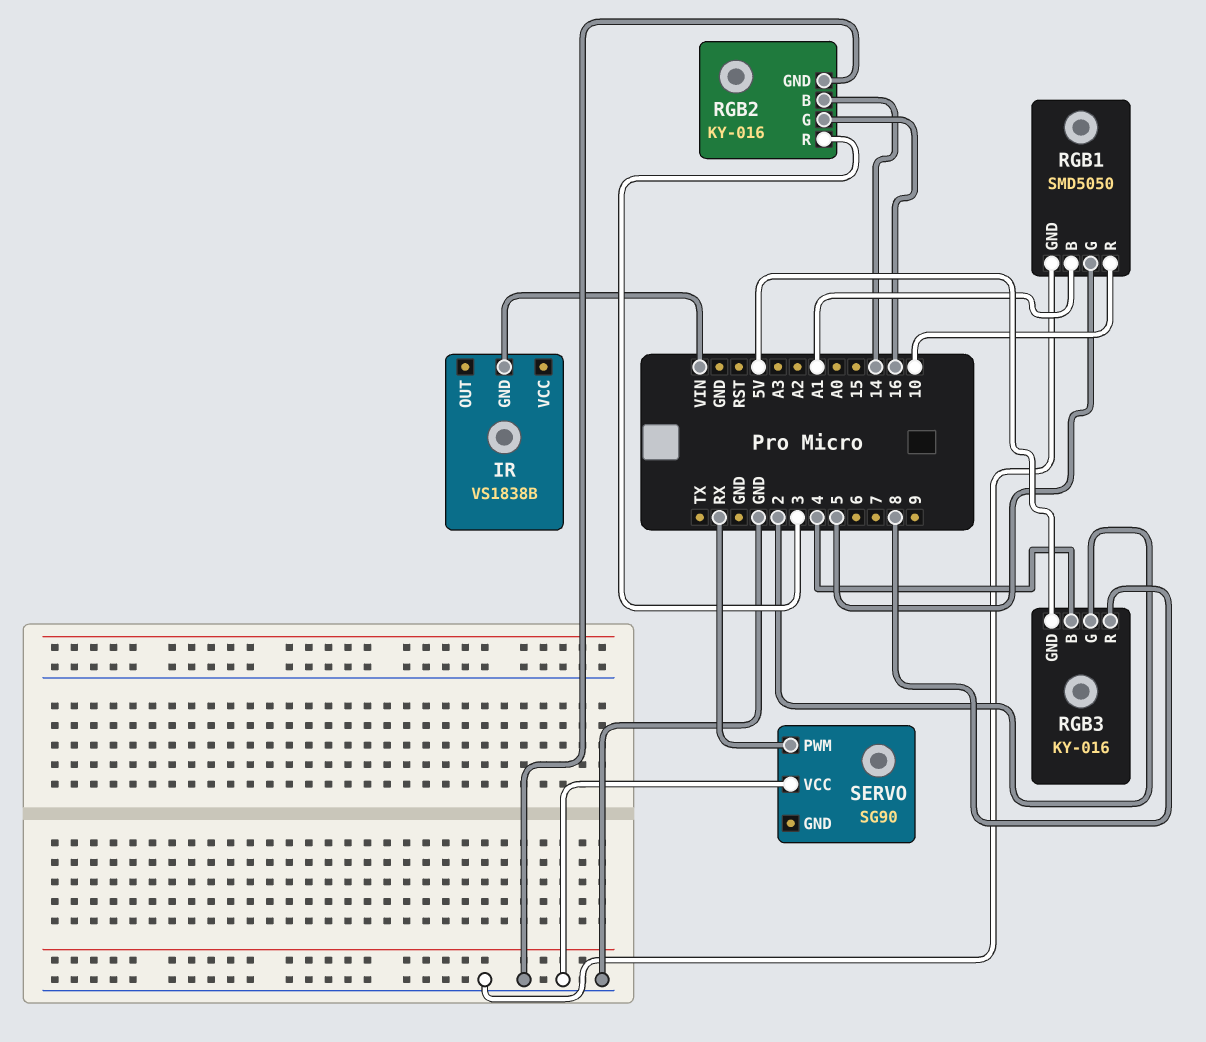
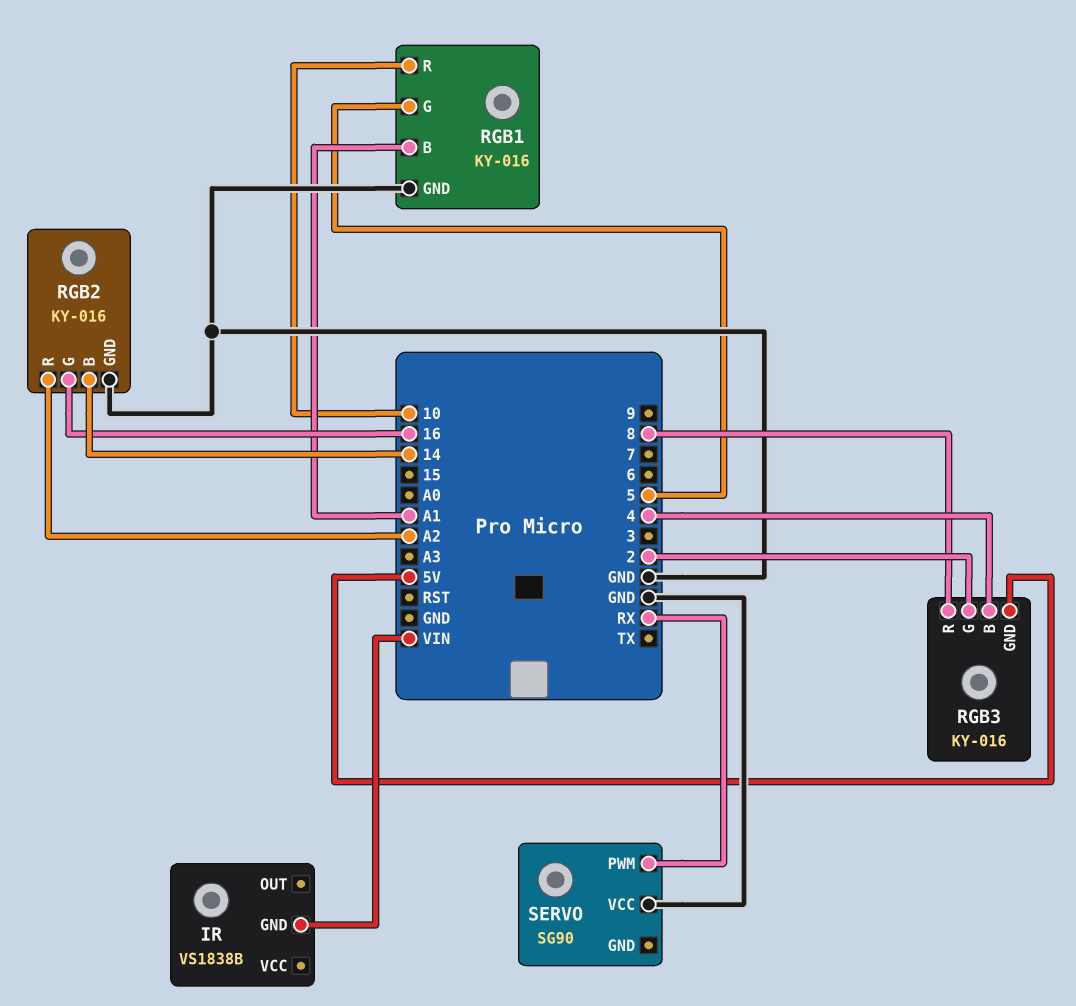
RGB1: SMD5050 -> KY-016
RGB2 pin R: 3 -> A2

